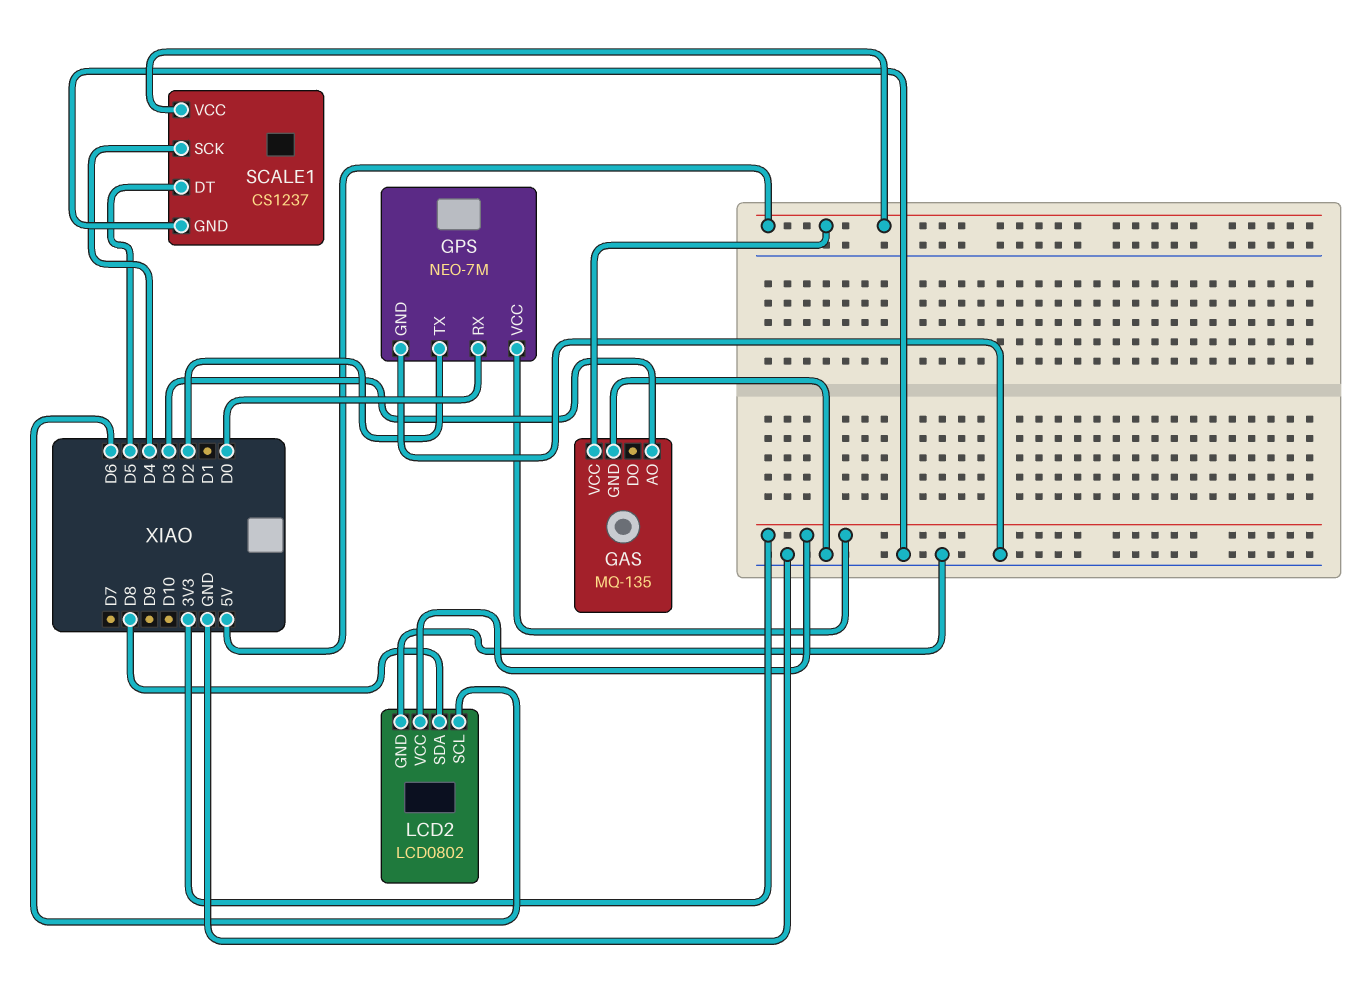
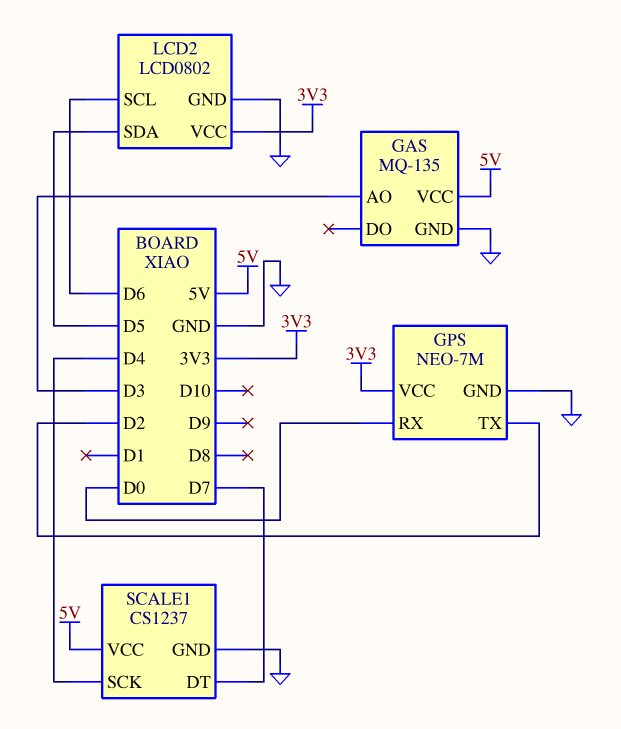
LCD2 pin SDA: D8 -> D5
SCALE1 pin DT: D5 -> D7

